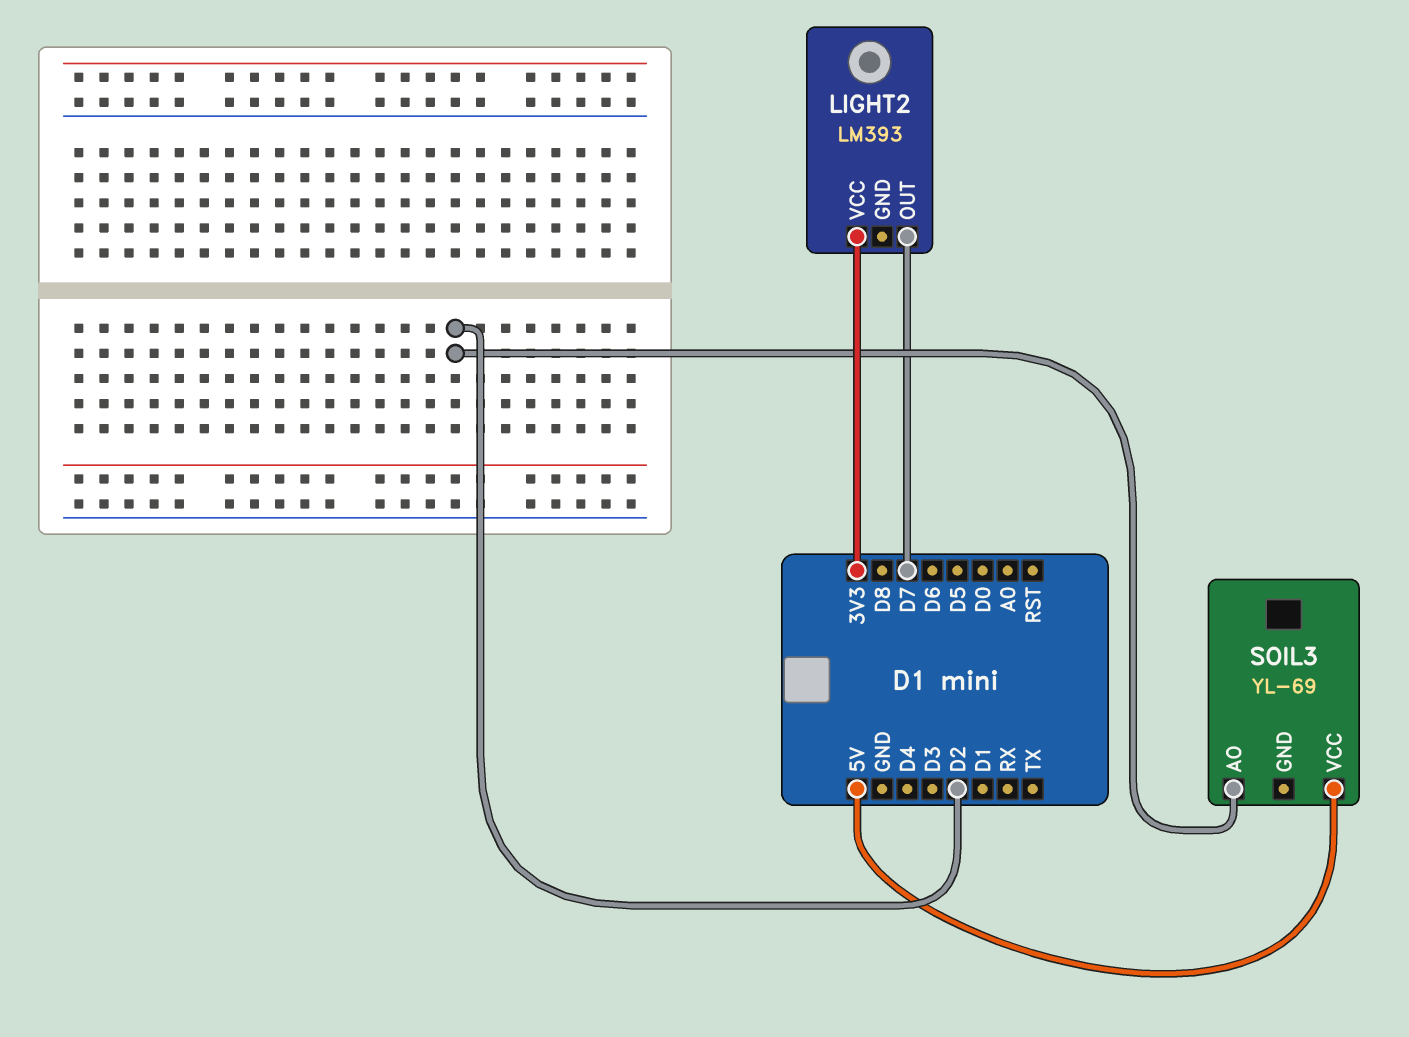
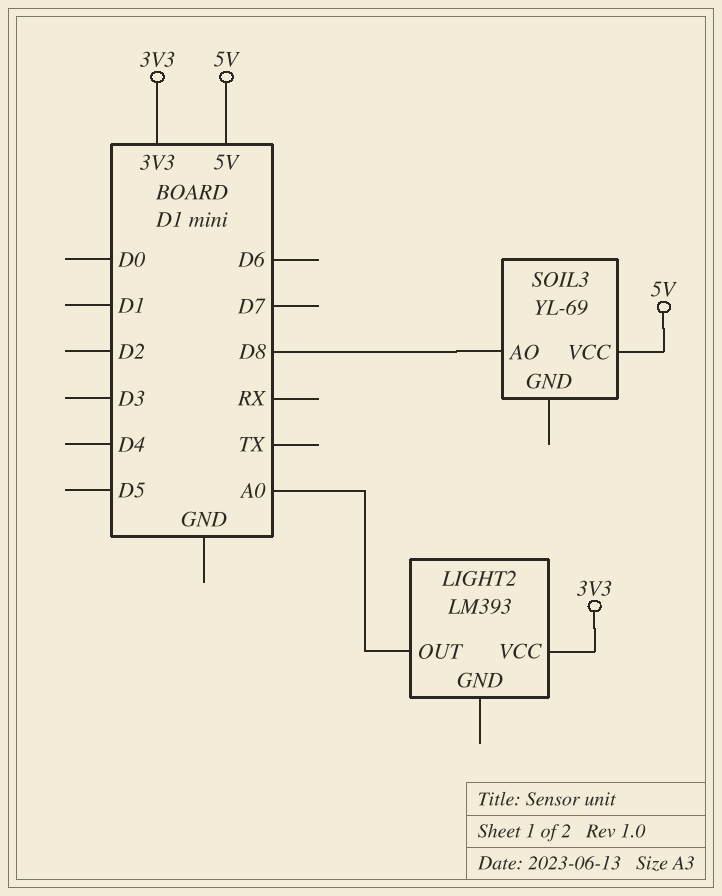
LIGHT2 pin OUT: D7 -> A0
SOIL3 pin AO: D2 -> D8

